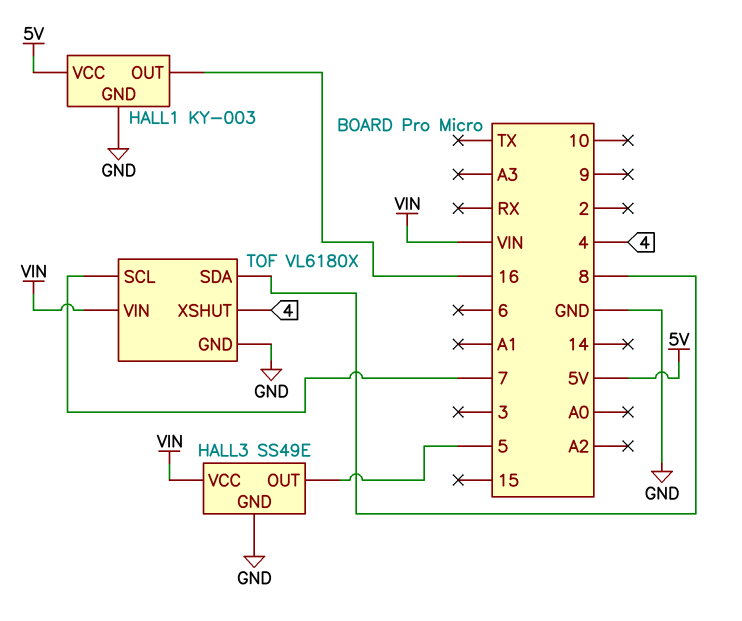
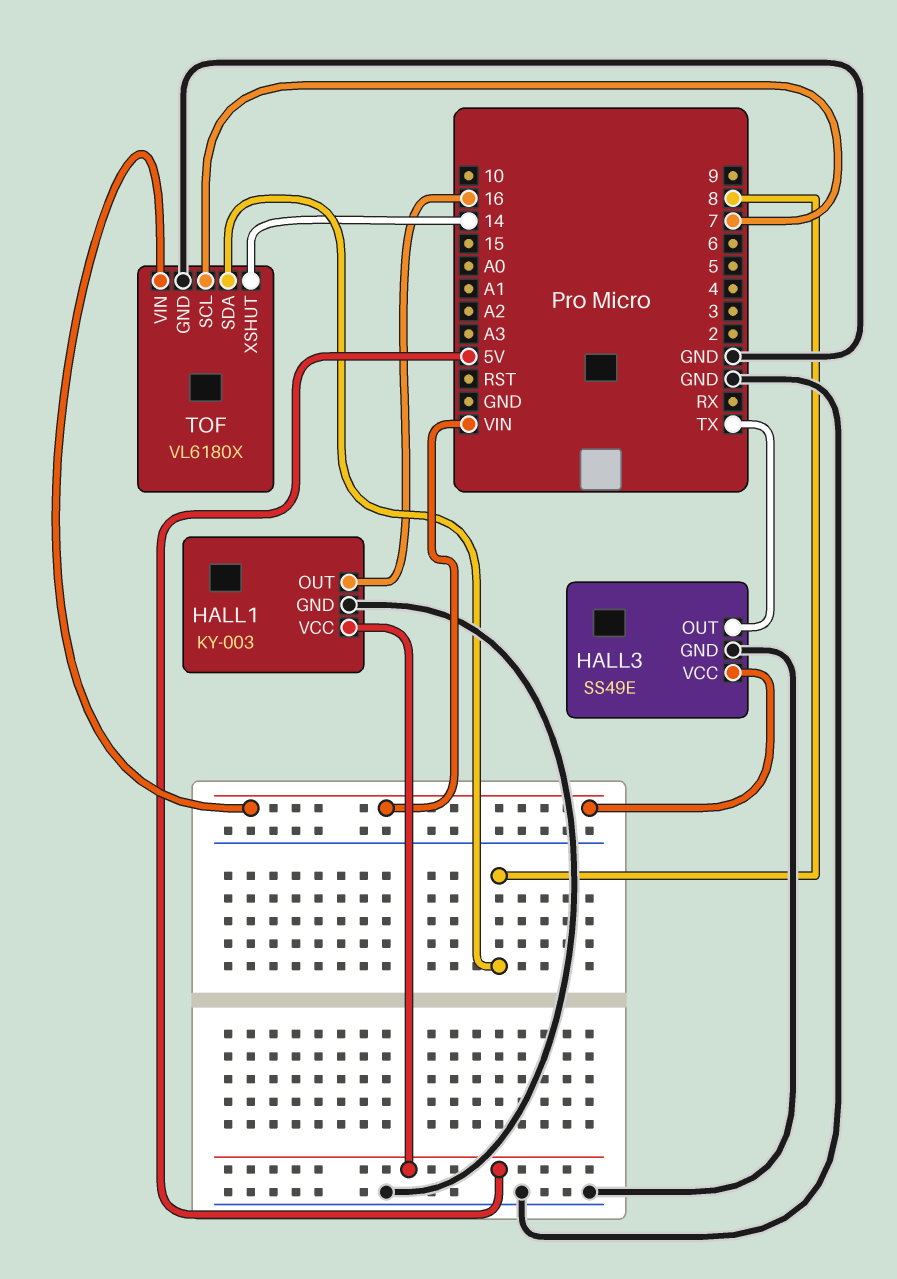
HALL3 pin OUT: 5 -> TX
TOF pin XSHUT: 4 -> 14

